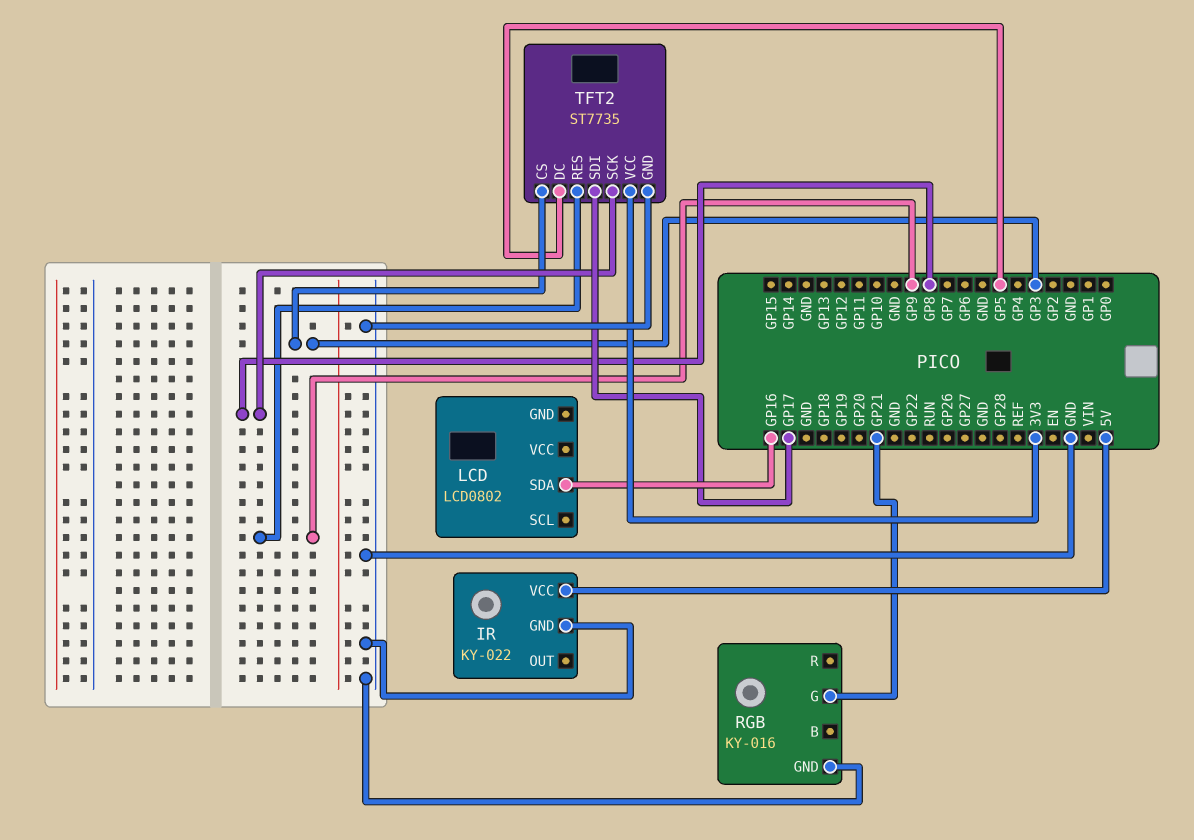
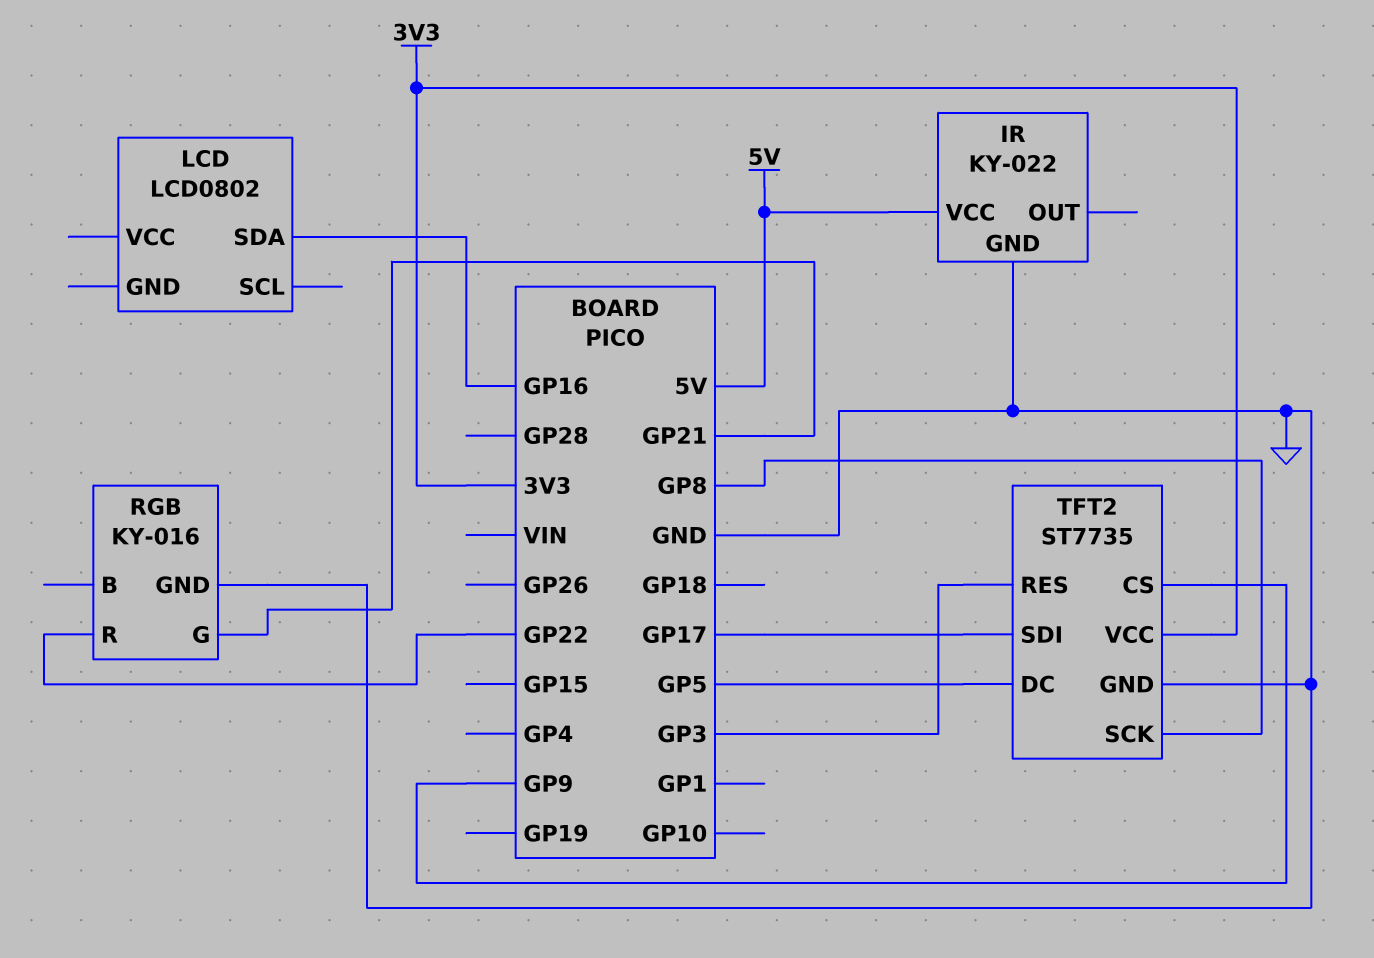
RGB pin R: none -> GP22
TFT2 pin CS: GP3 -> GP9
TFT2 pin RES: GP9 -> GP3

